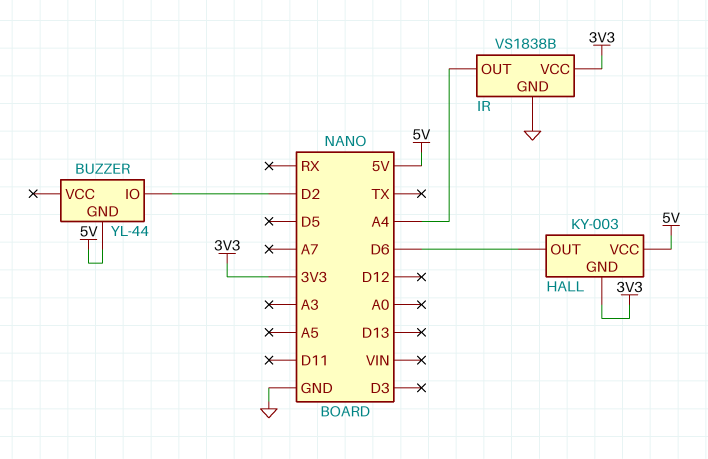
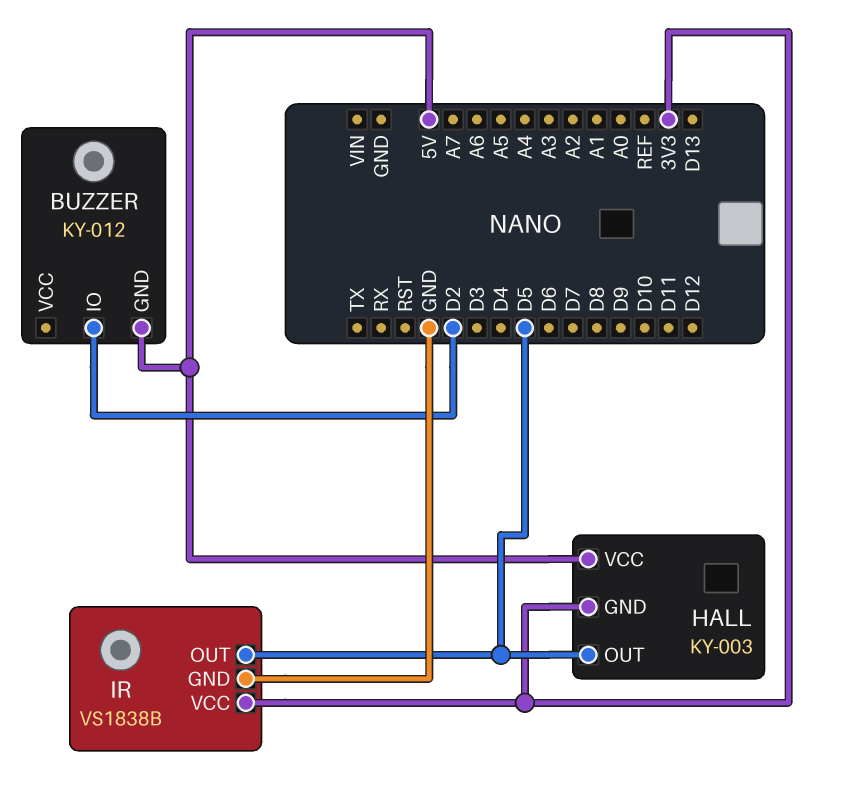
BUZZER: YL-44 -> KY-012
HALL pin OUT: D6 -> D5
IR pin OUT: A4 -> D5

